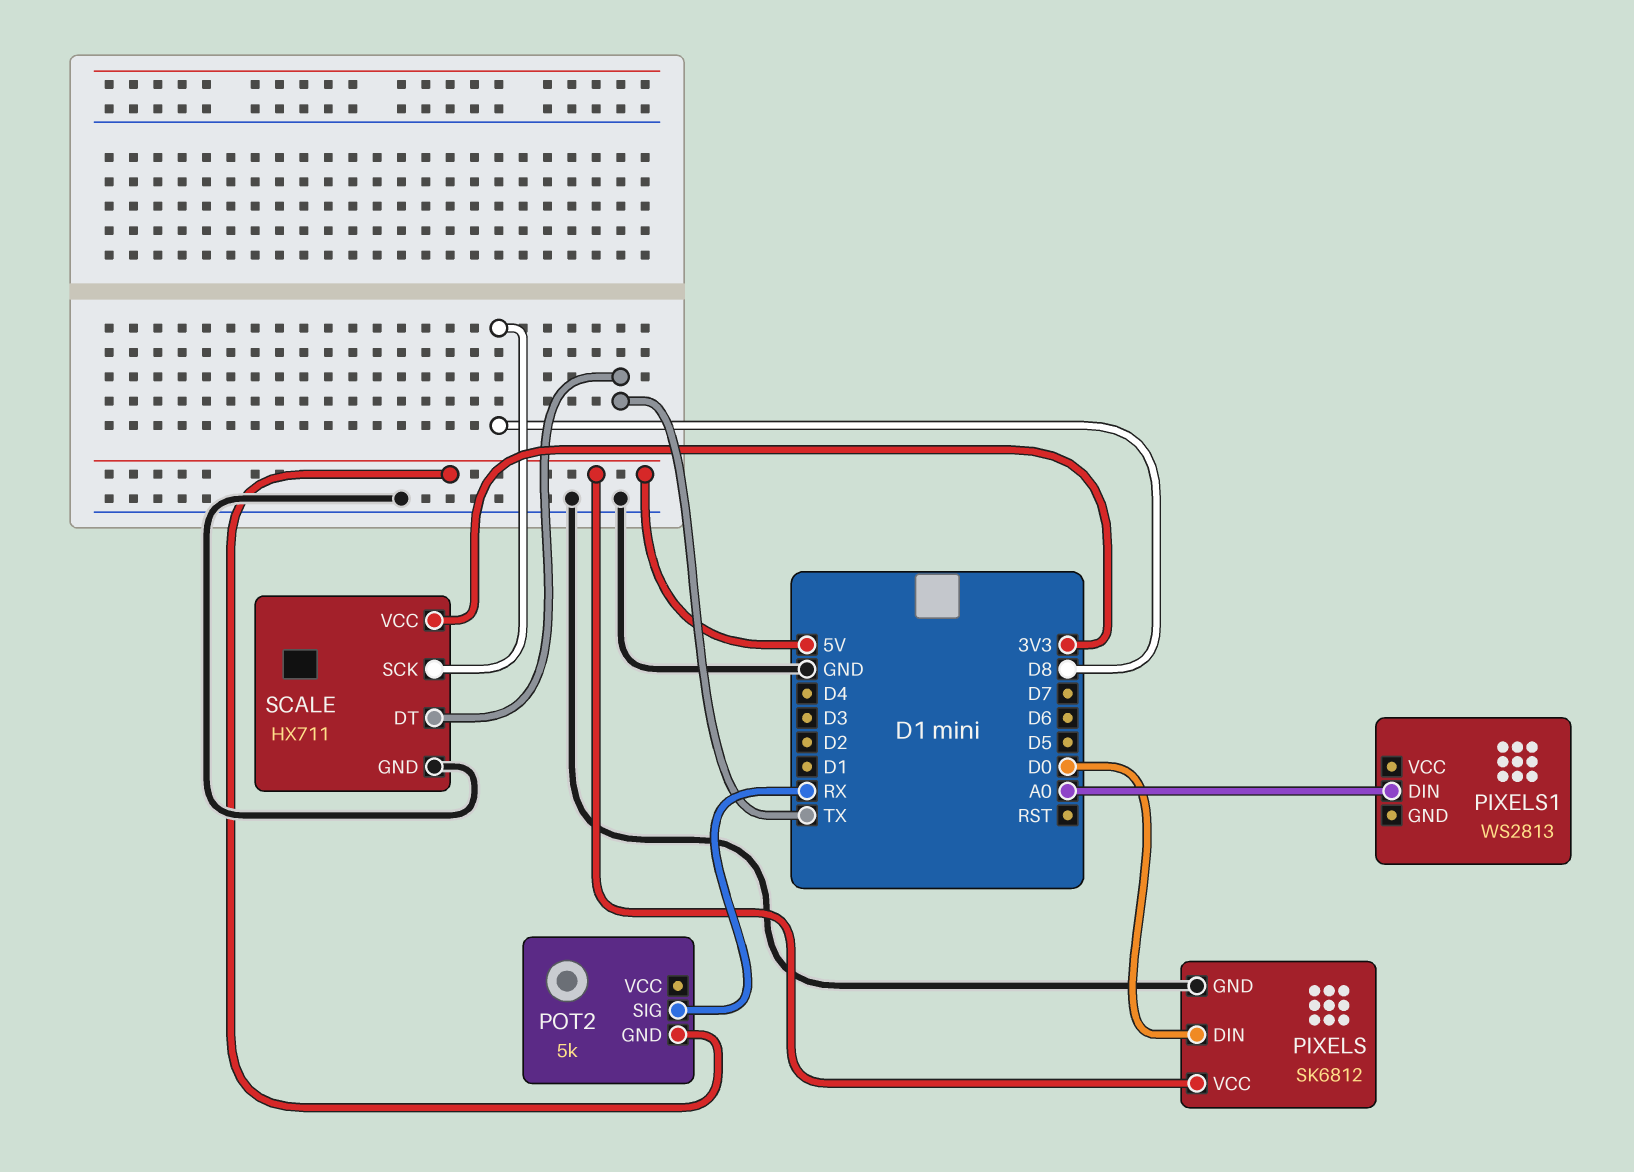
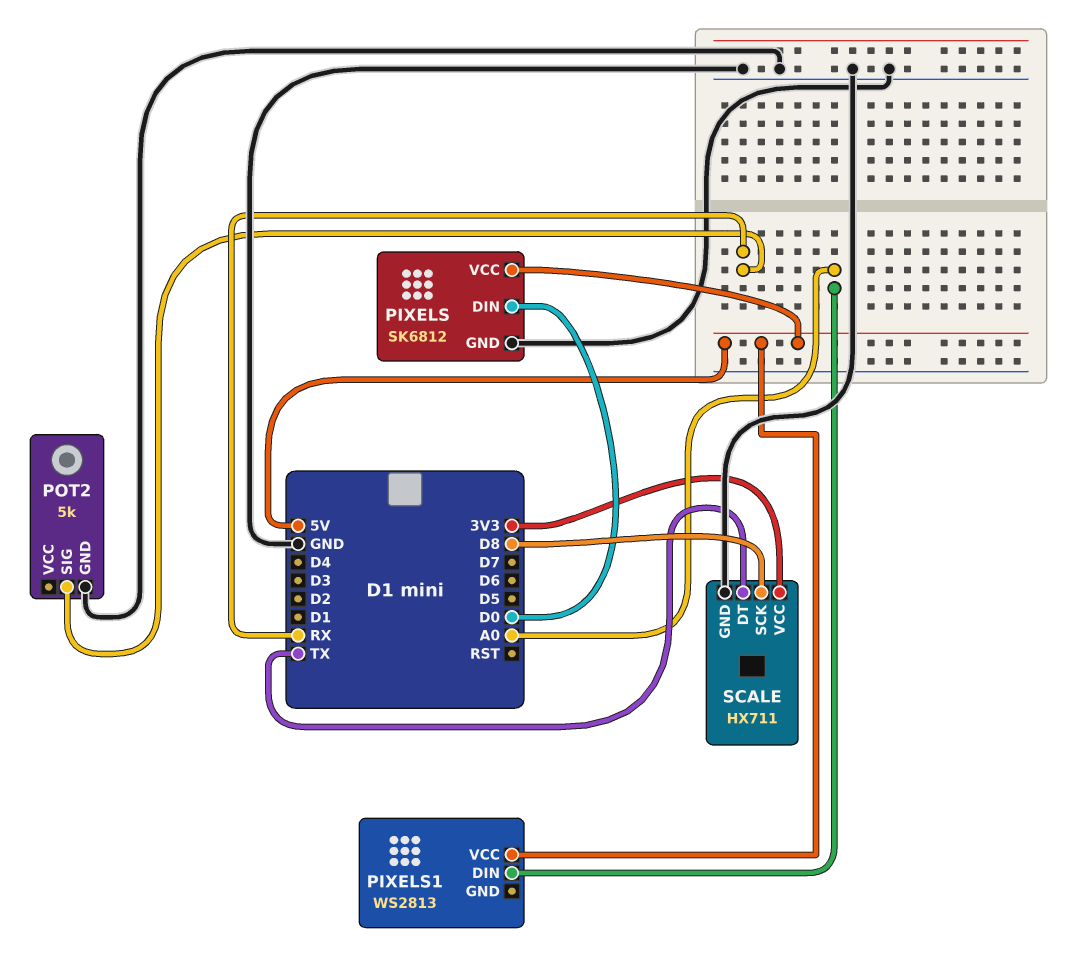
PIXELS1 pin VCC: none -> 5V
POT2 pin GND: 5V -> GND

